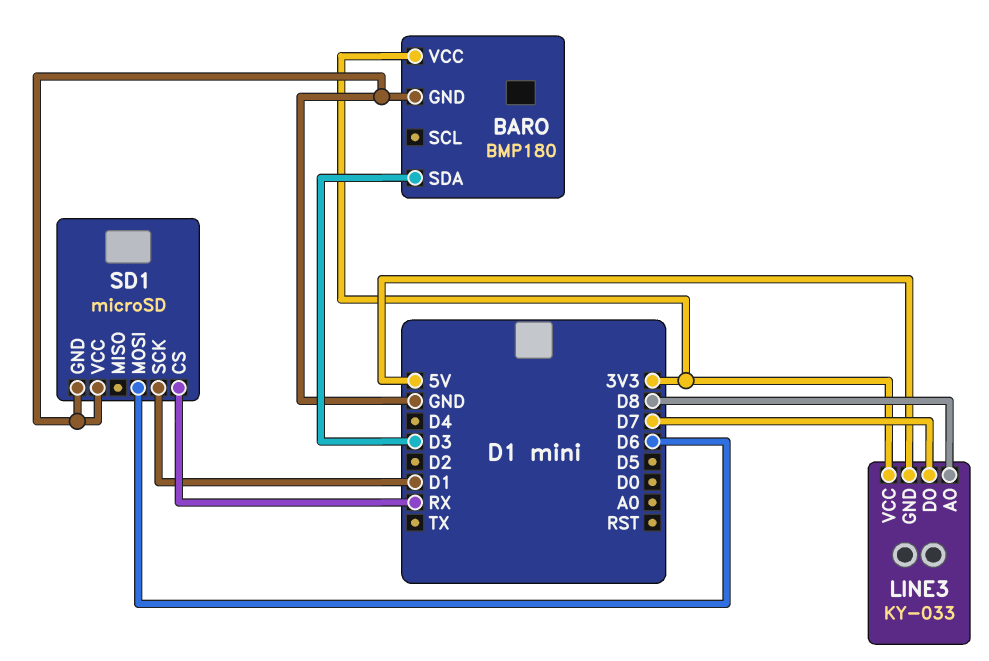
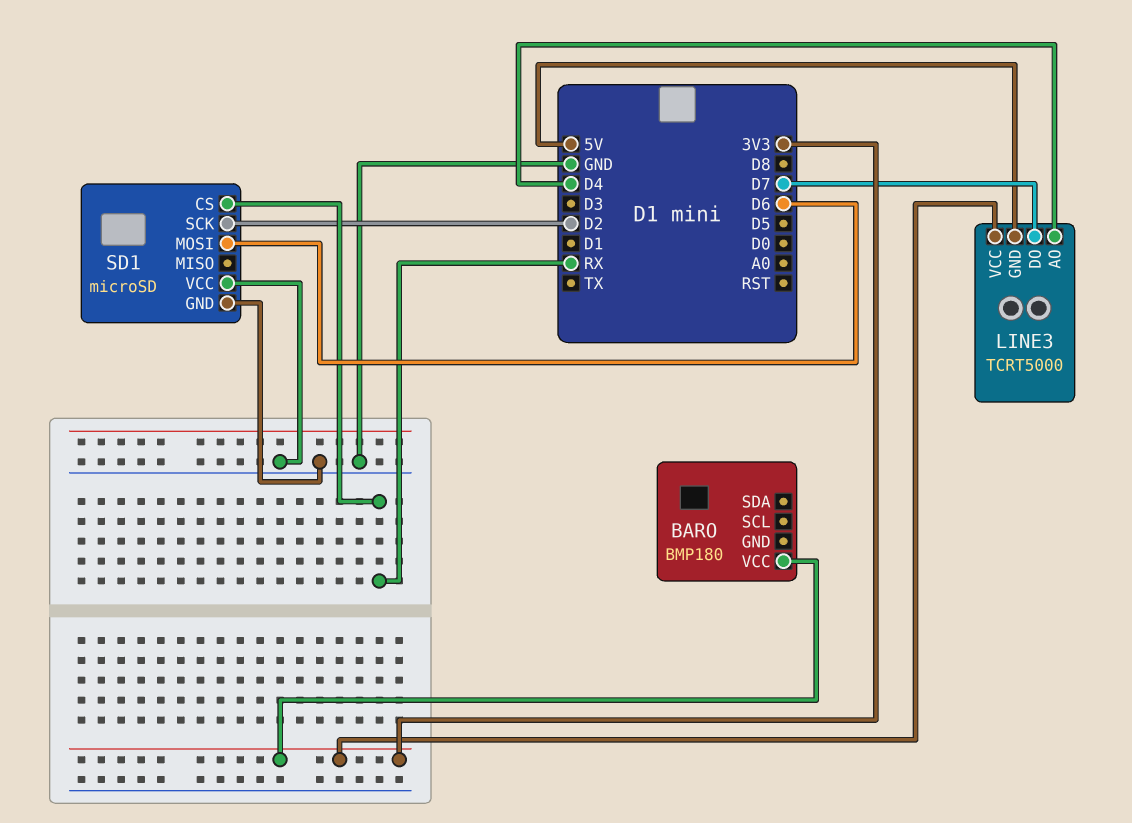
BARO pin GND: GND -> none
BARO pin SDA: D3 -> none
LINE3: KY-033 -> TCRT5000
LINE3 pin AO: D8 -> D4
SD1 pin SCK: D1 -> D2

